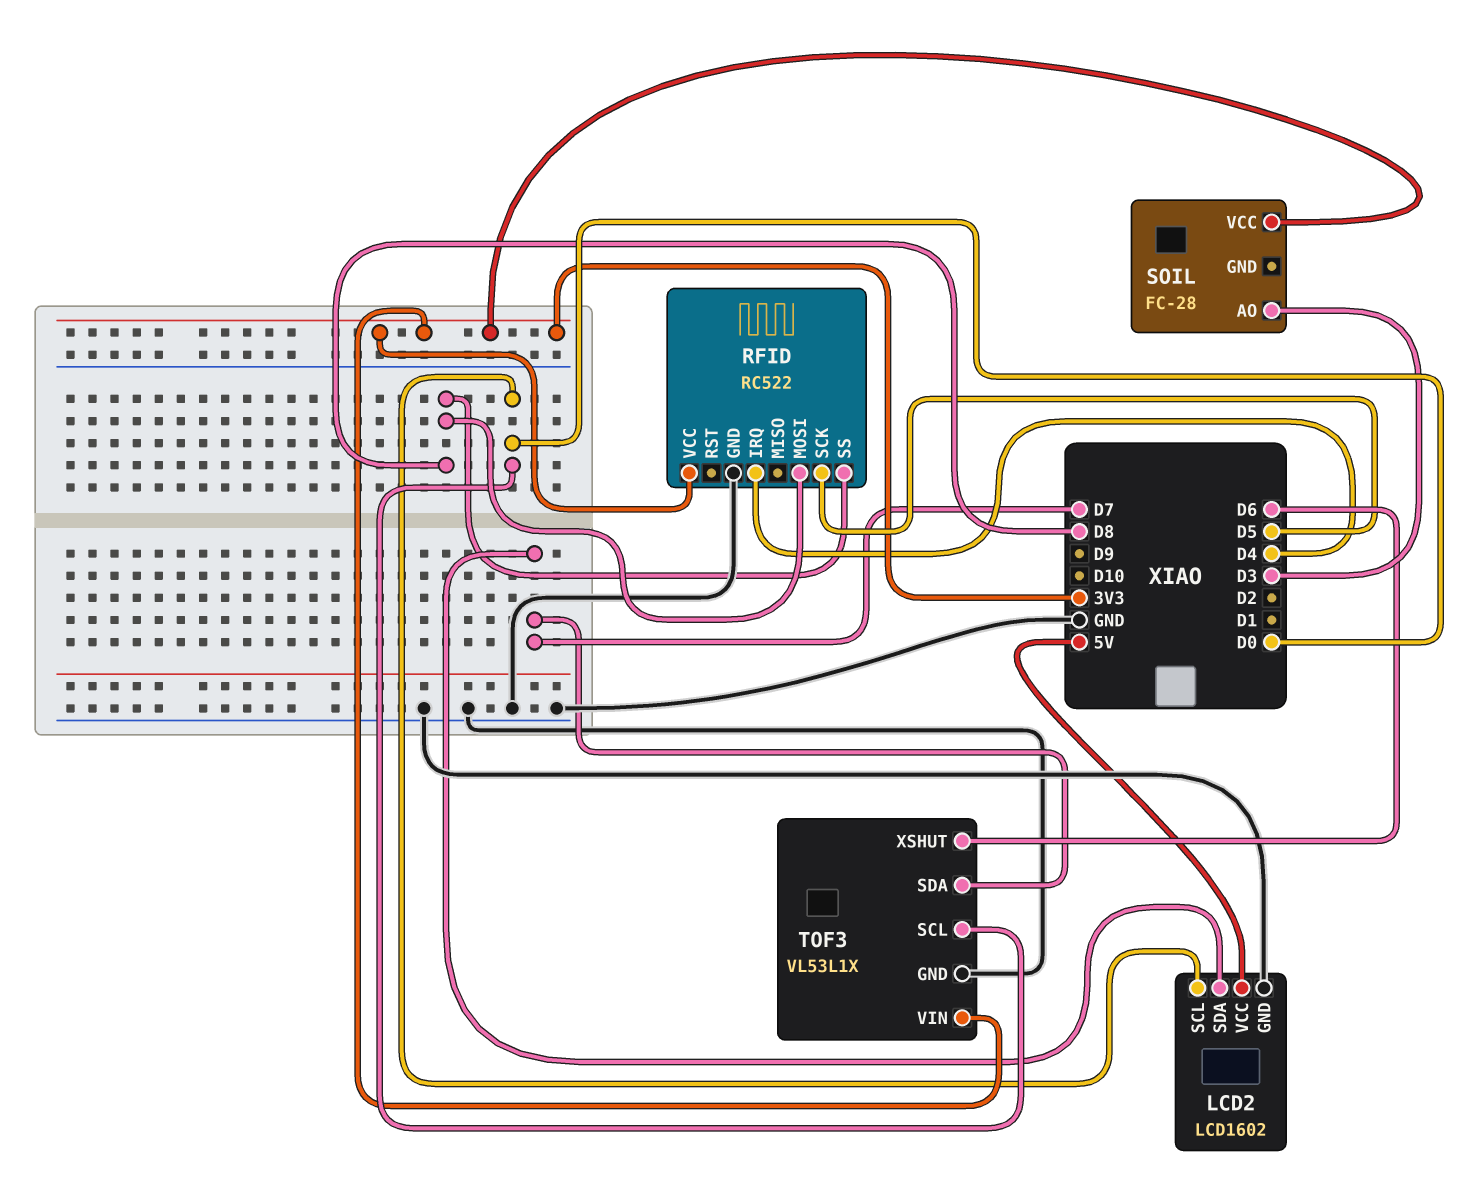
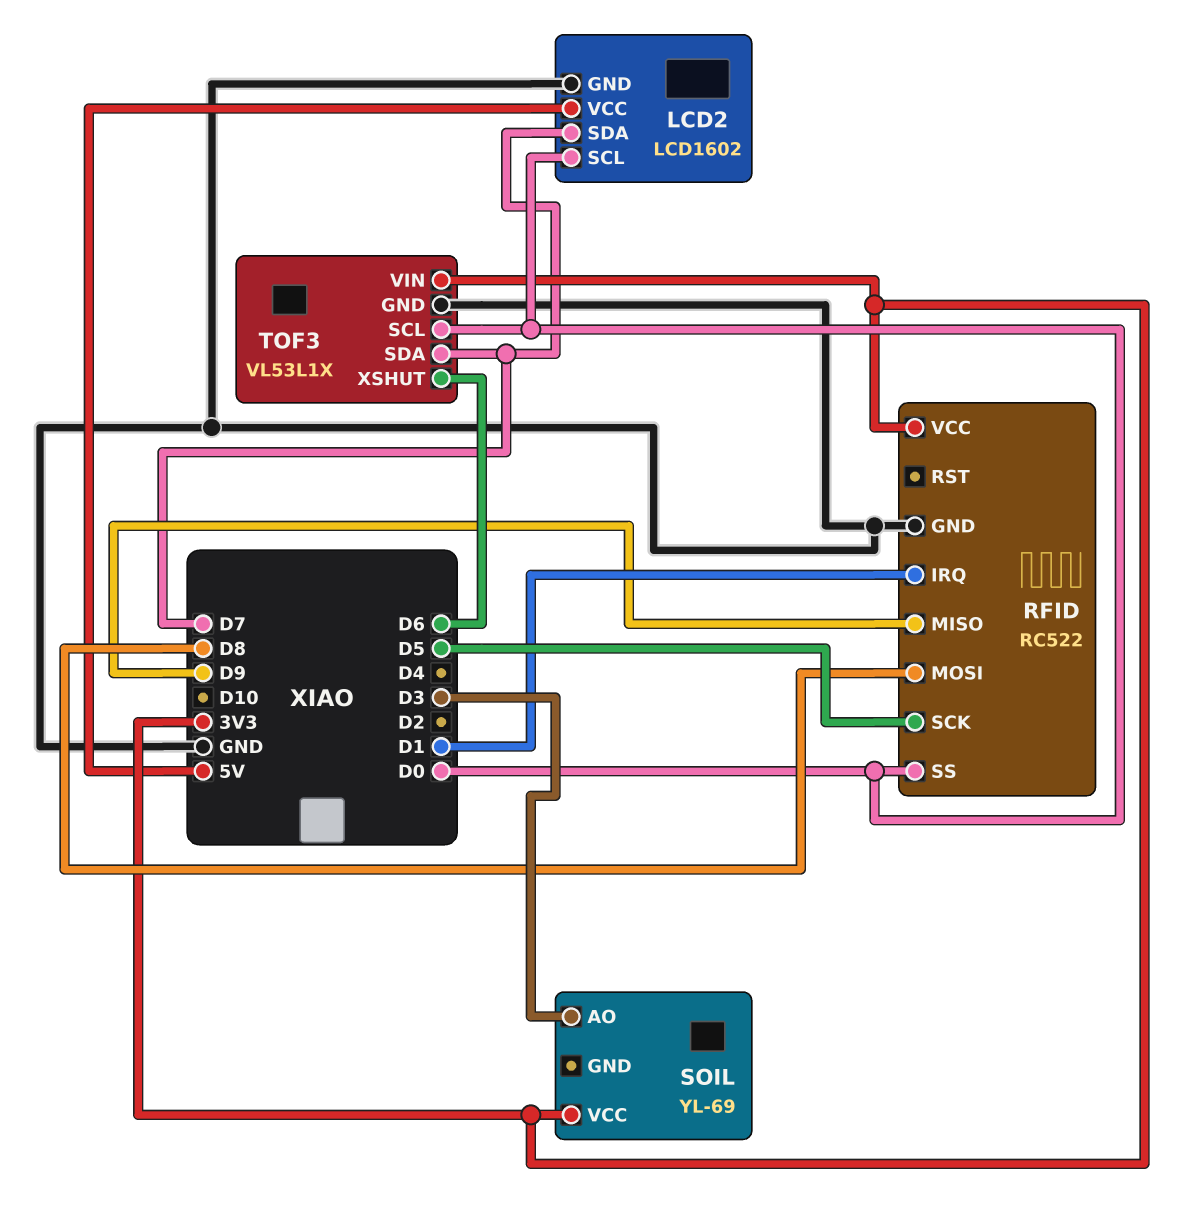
RFID pin IRQ: D4 -> D1
RFID pin MISO: none -> D9
RFID pin SS: D8 -> D0
SOIL: FC-28 -> YL-69

